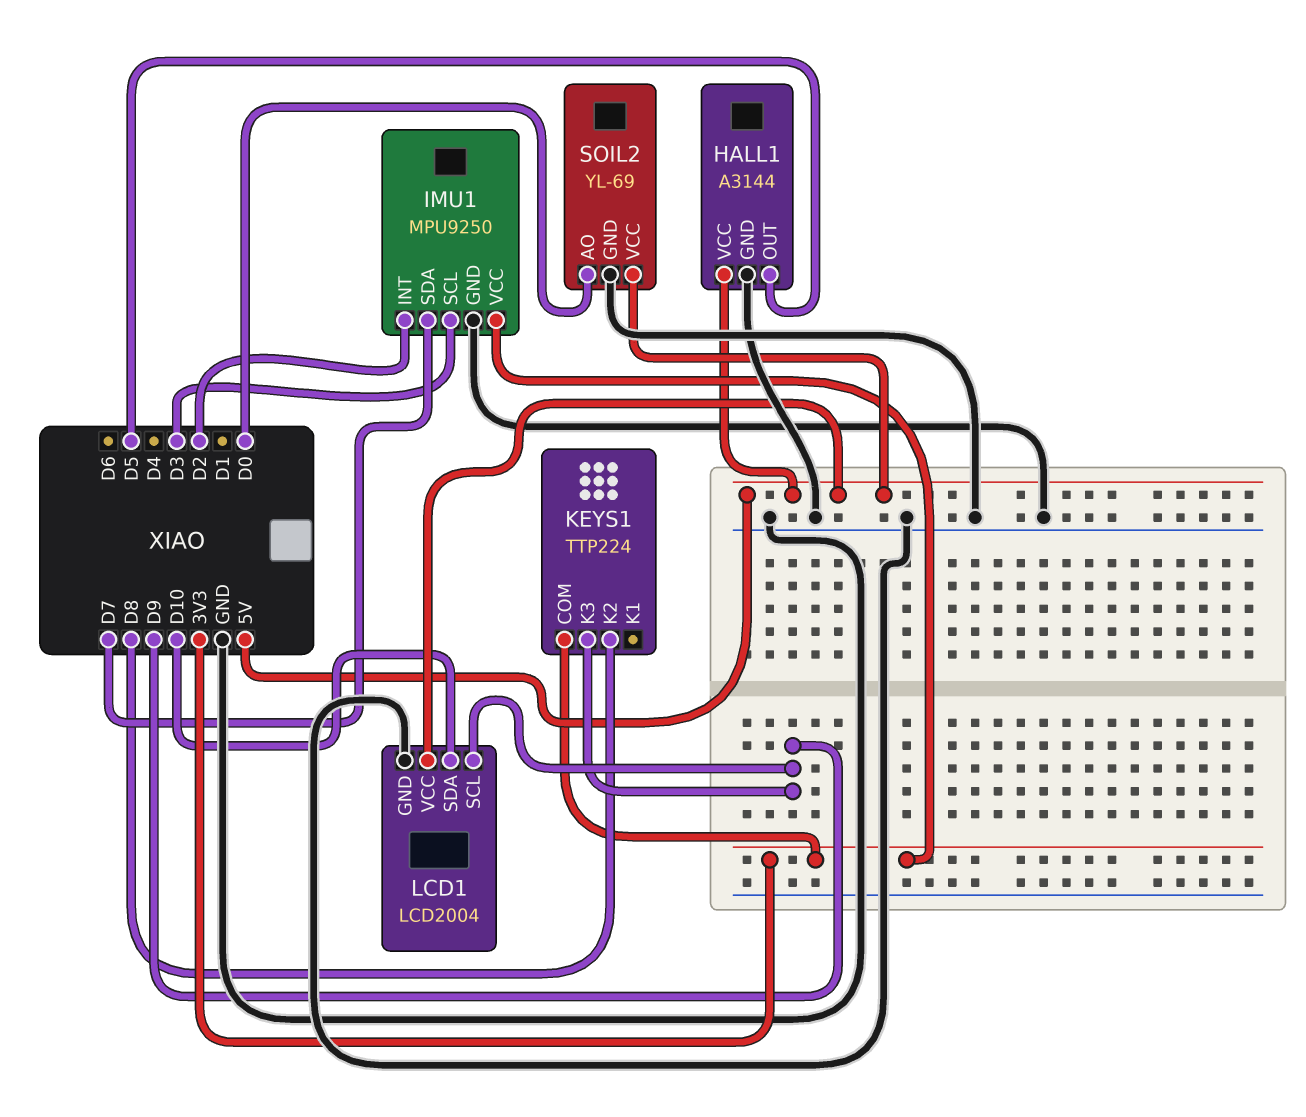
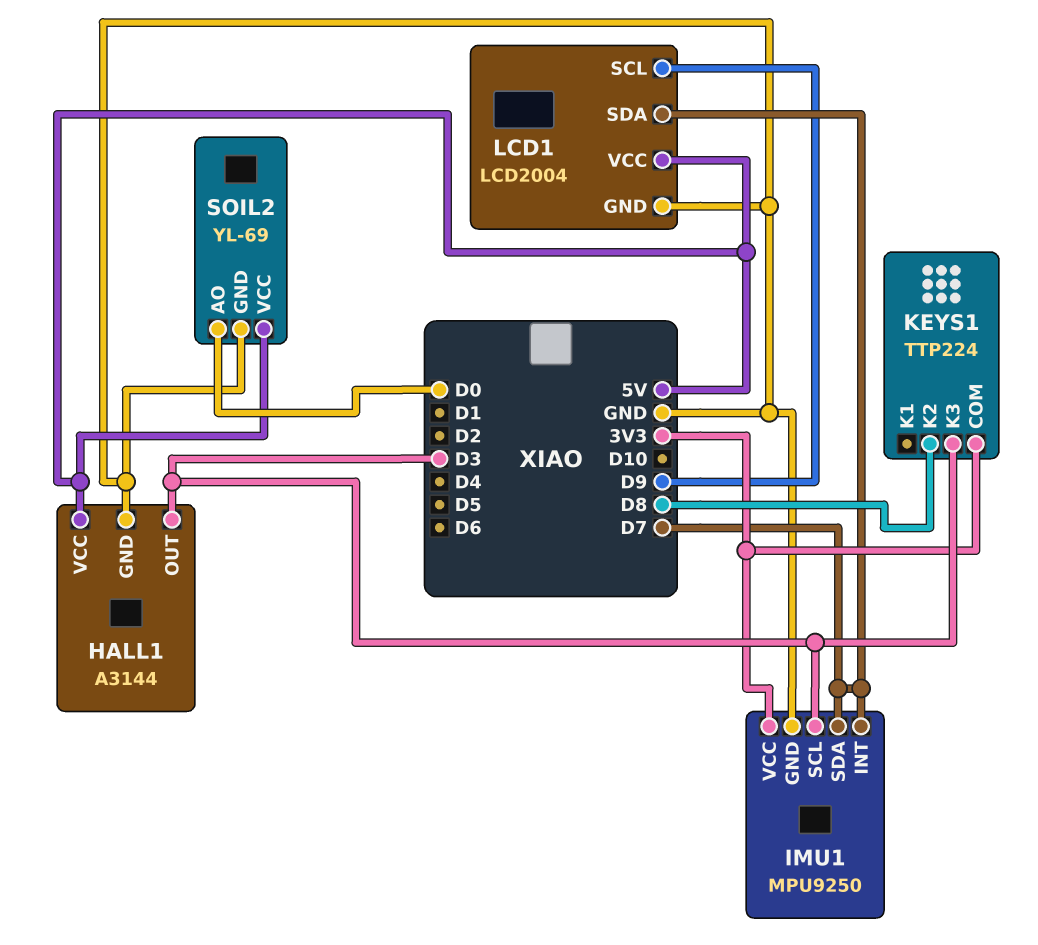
HALL1 pin OUT: D5 -> D3
IMU1 pin INT: D2 -> D7
KEYS1 pin K3: D9 -> D3
LCD1 pin SDA: D10 -> D7

